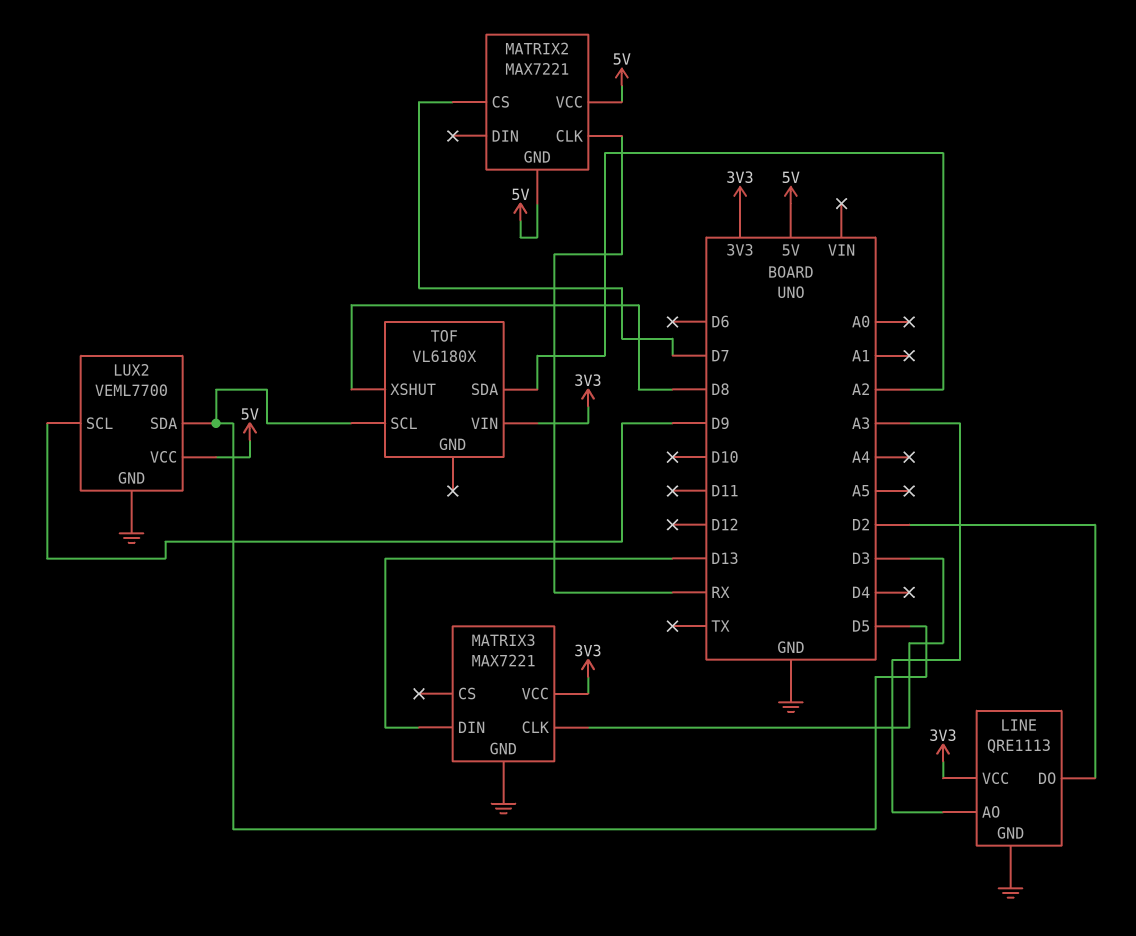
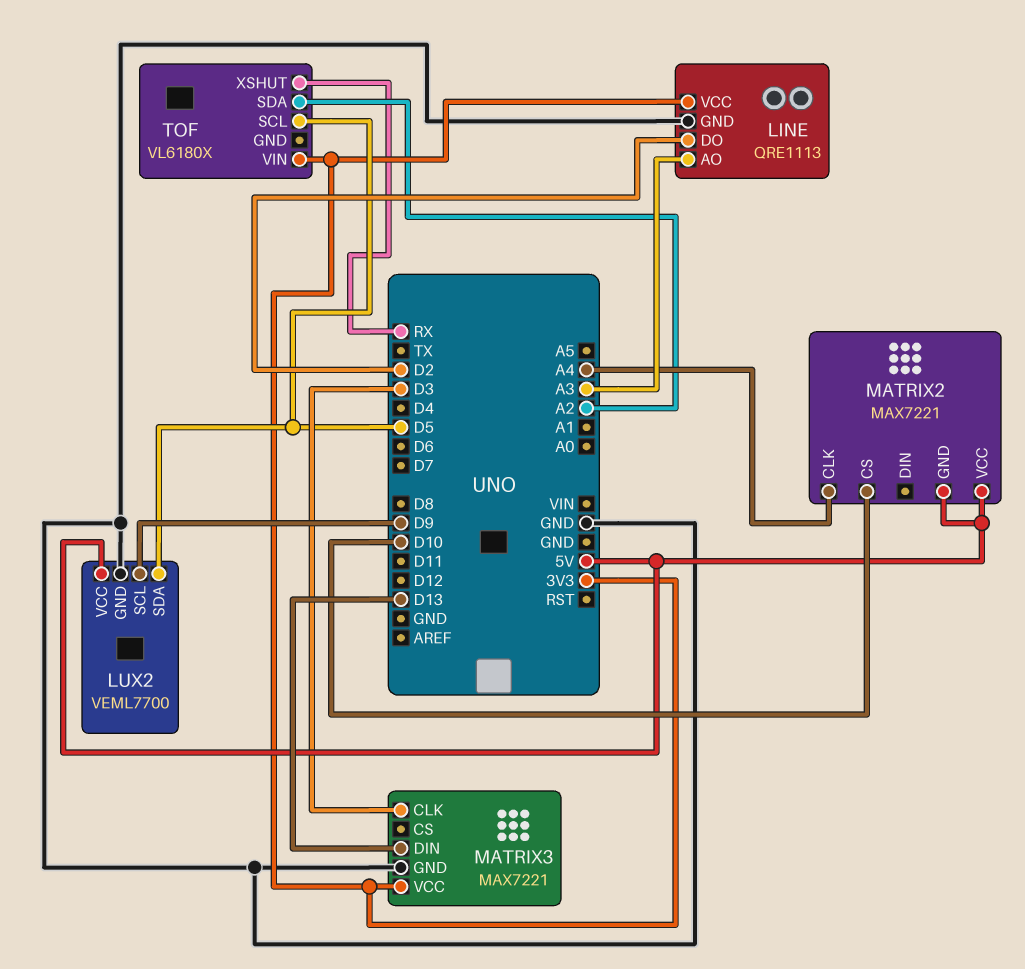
MATRIX2 pin CLK: RX -> A4
MATRIX2 pin CS: D7 -> D10
TOF pin XSHUT: D8 -> RX

